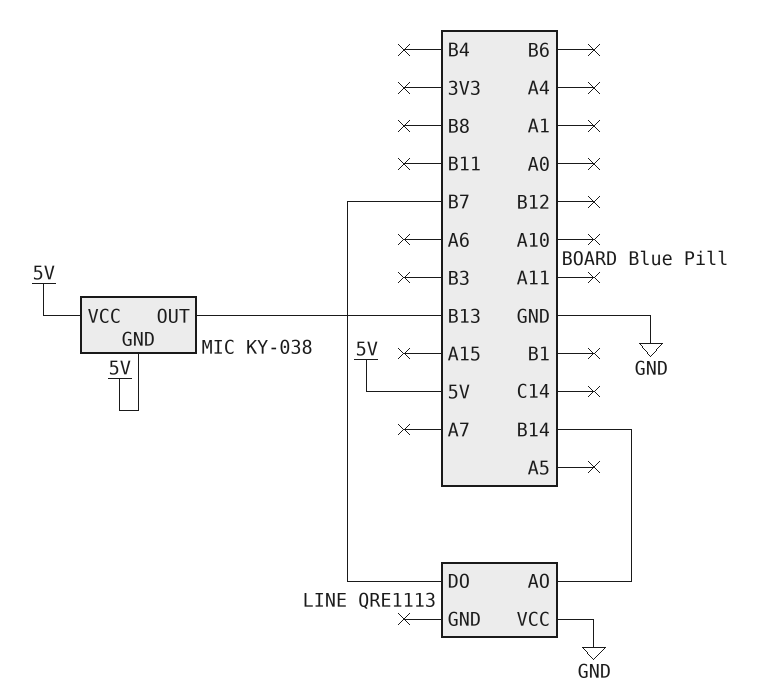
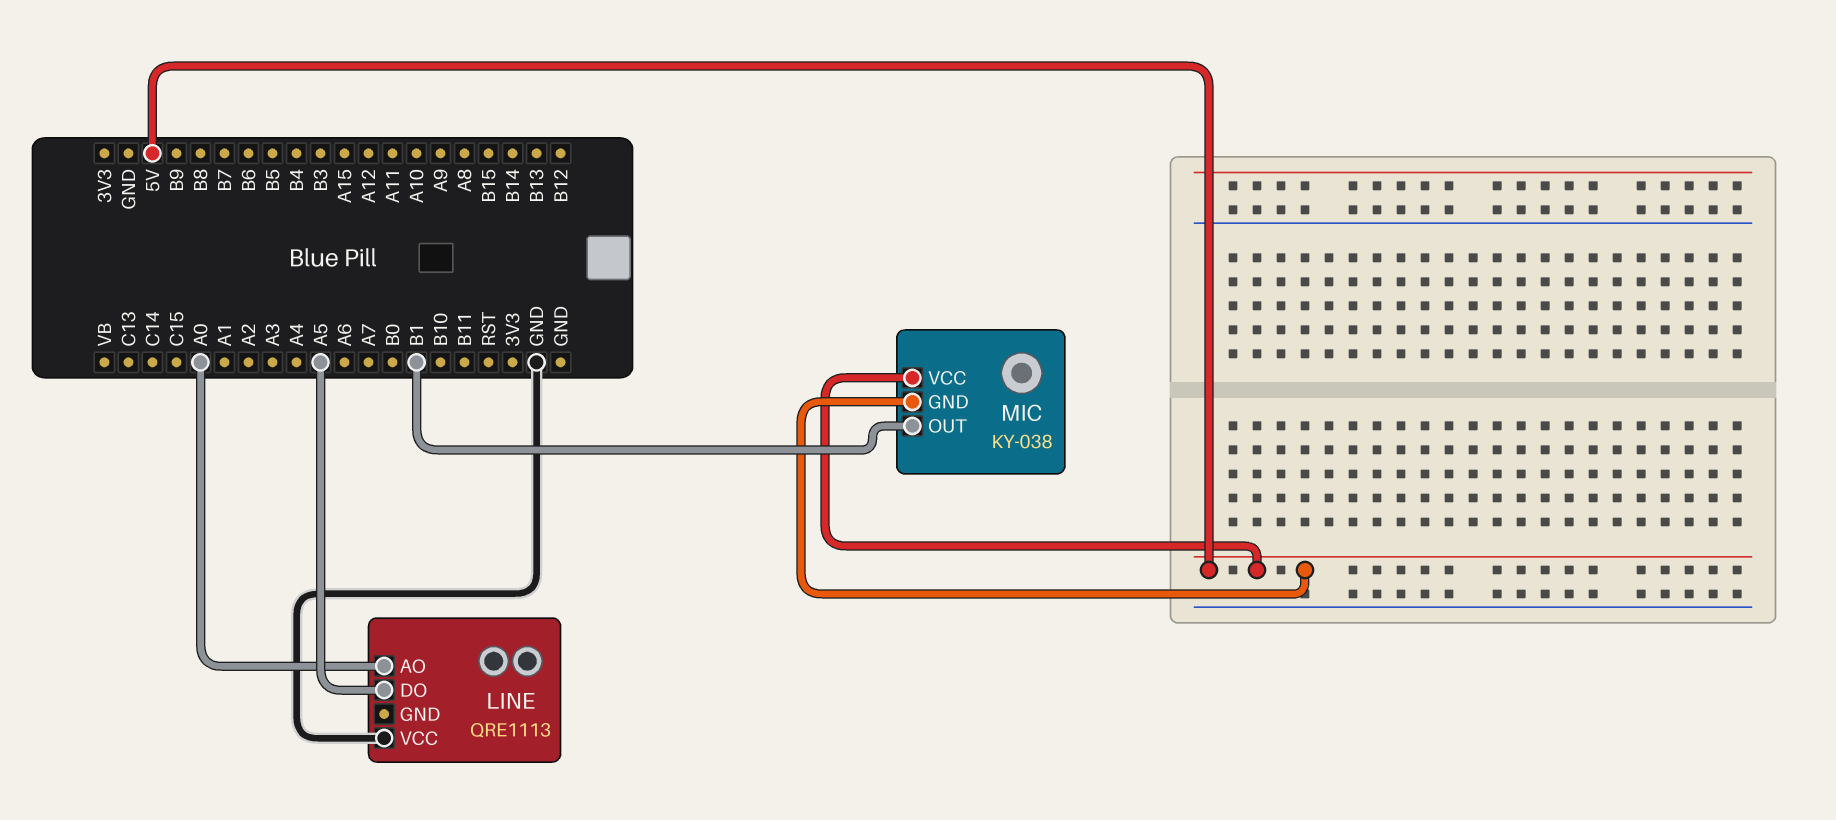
LINE pin AO: B14 -> A0
LINE pin DO: B7 -> A5
MIC pin OUT: B13 -> B1

